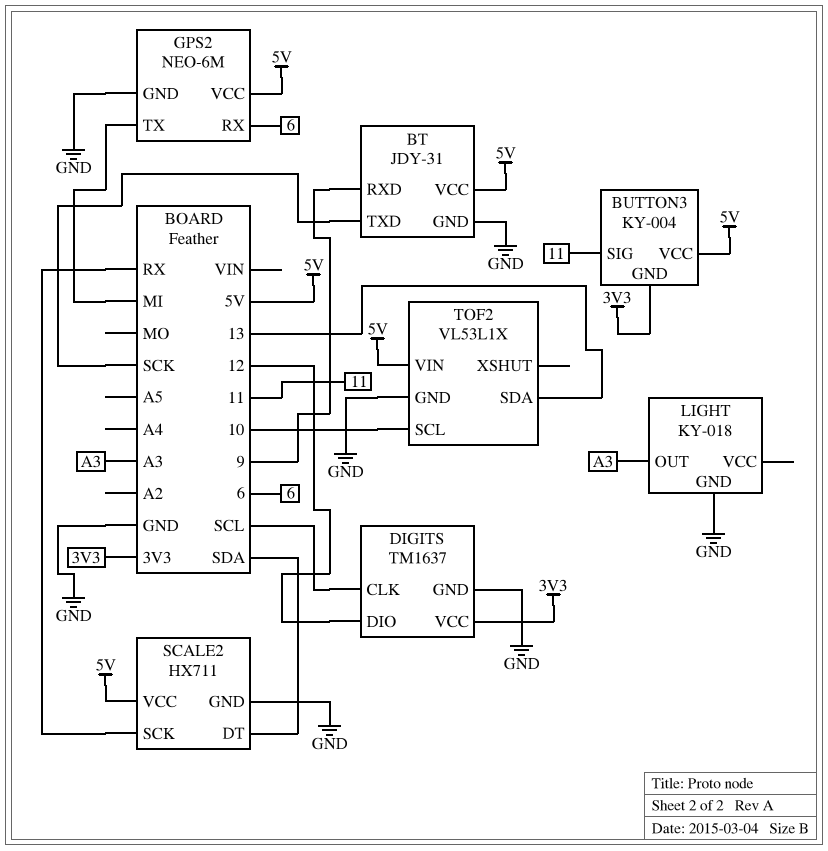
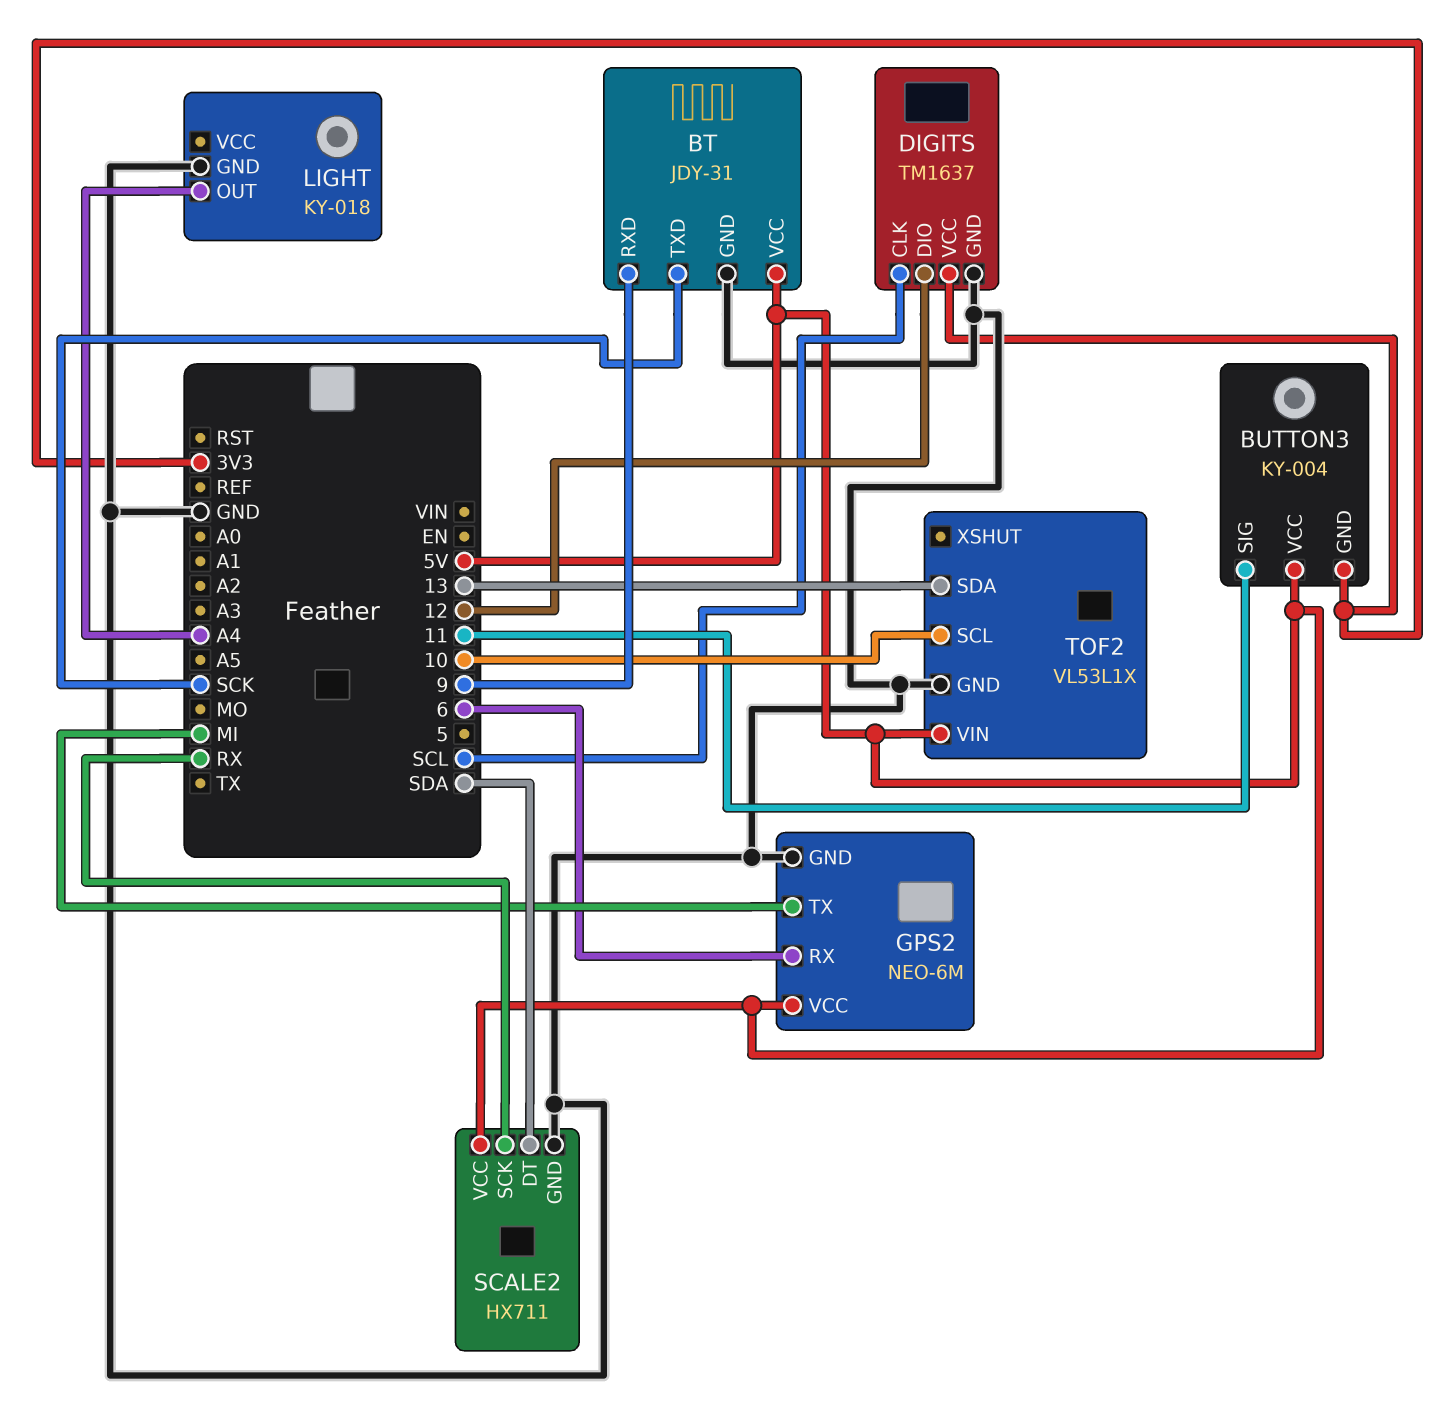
LIGHT pin OUT: A3 -> A4

